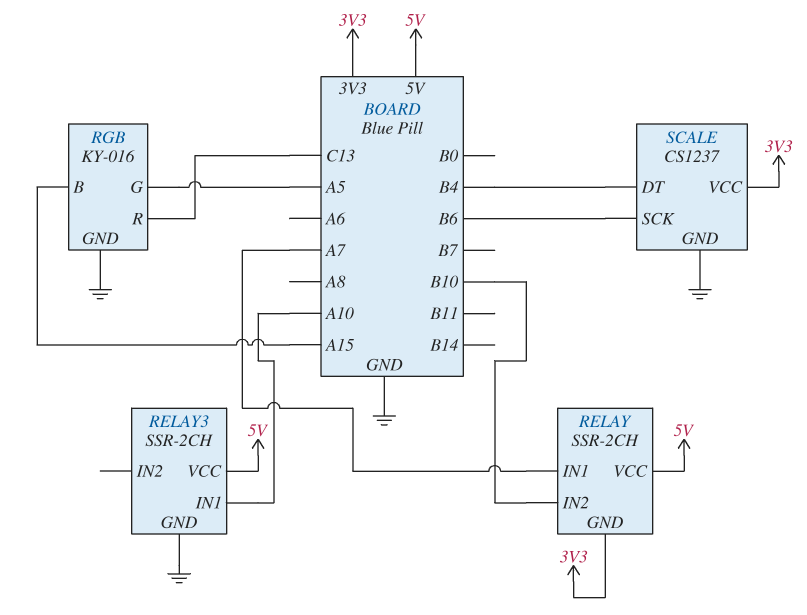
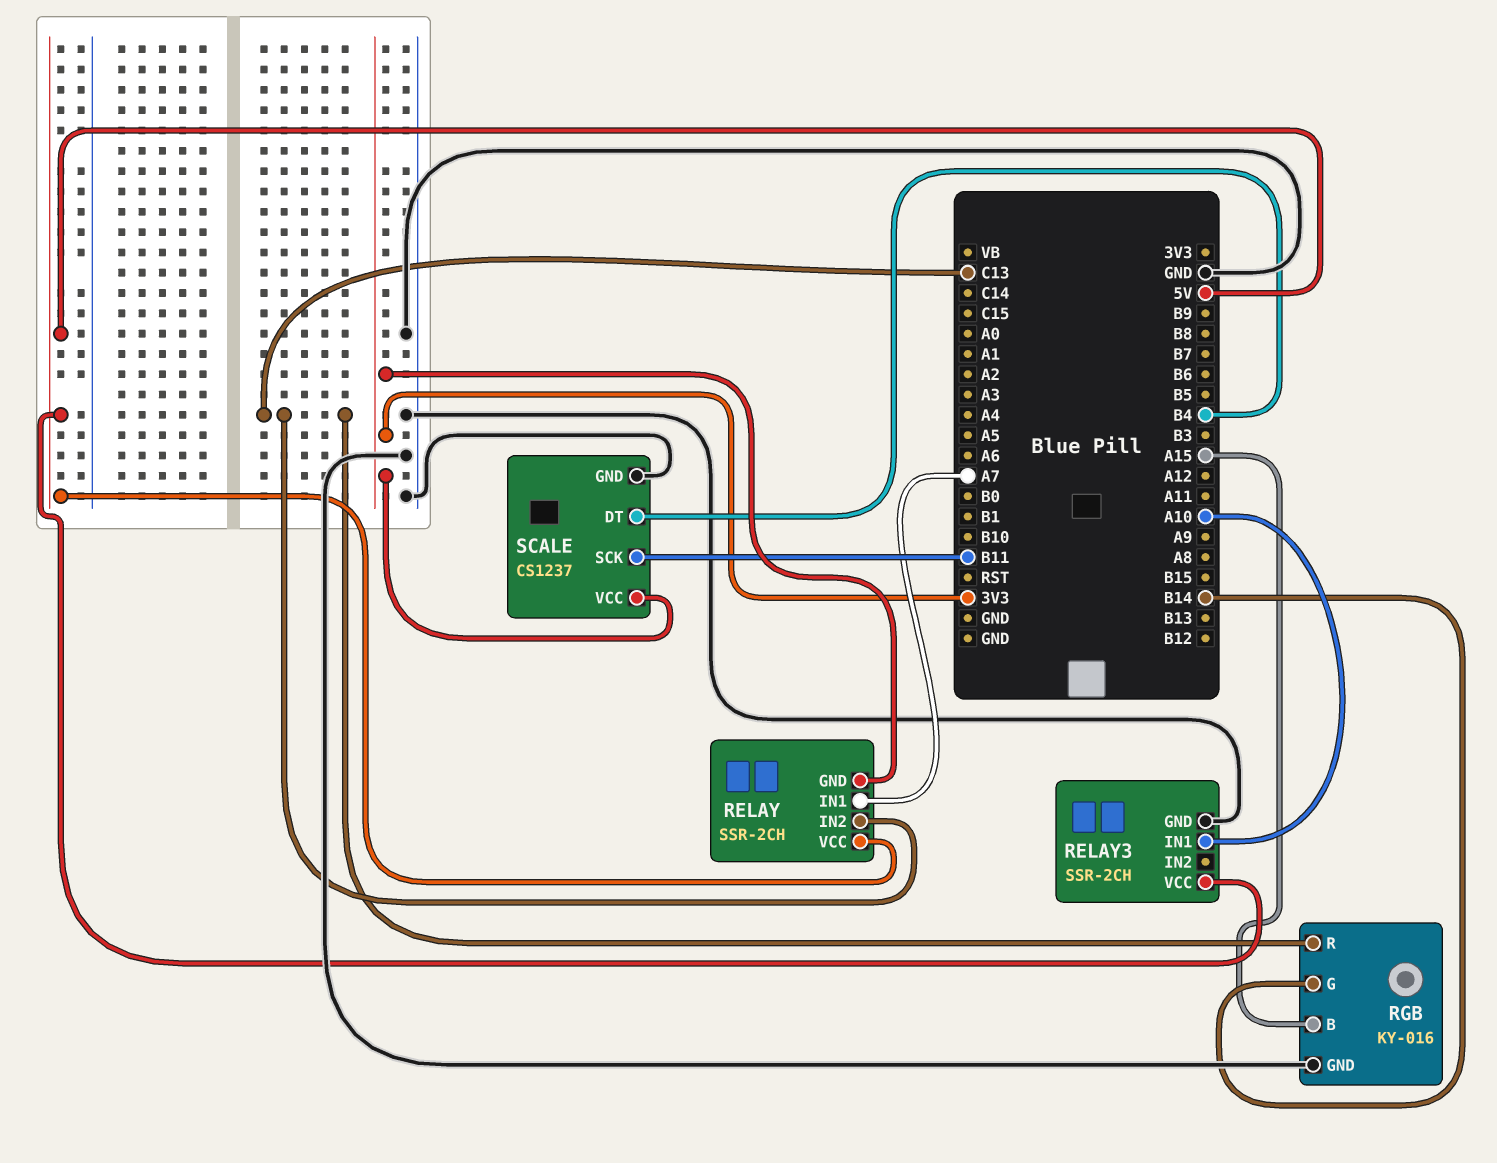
RELAY pin IN2: B10 -> C13
RGB pin G: A5 -> B14
SCALE pin SCK: B6 -> B11

